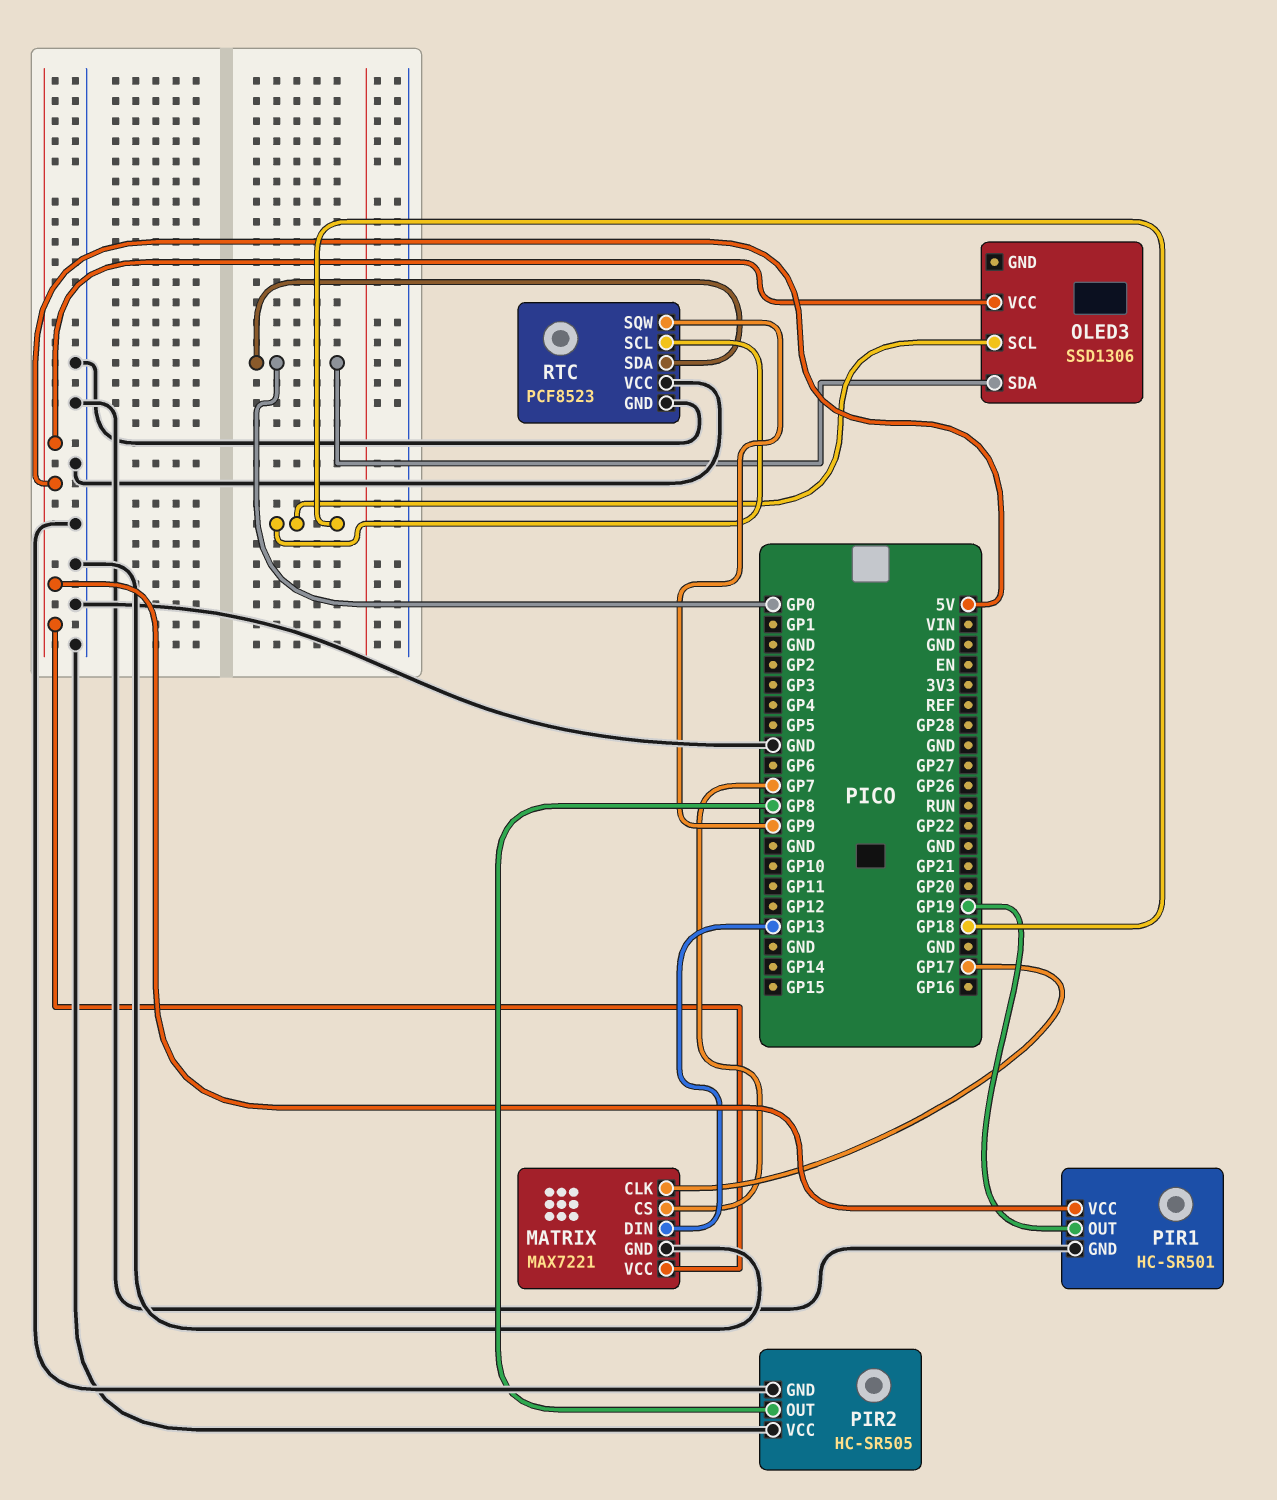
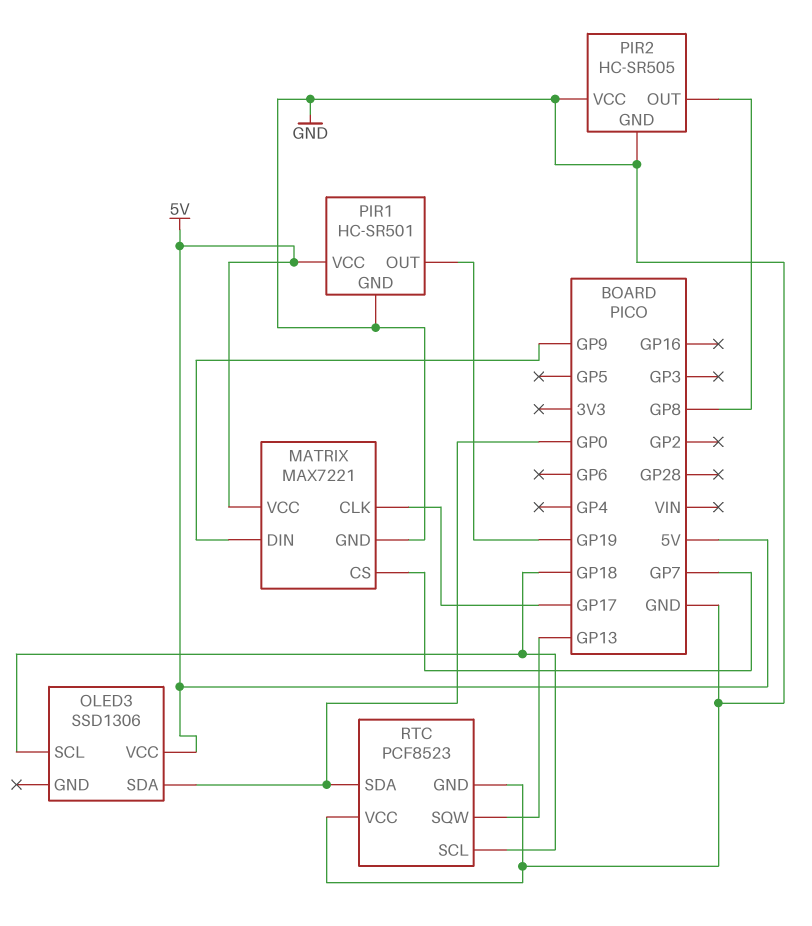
MATRIX pin DIN: GP13 -> GP9
RTC pin SQW: GP9 -> GP13

